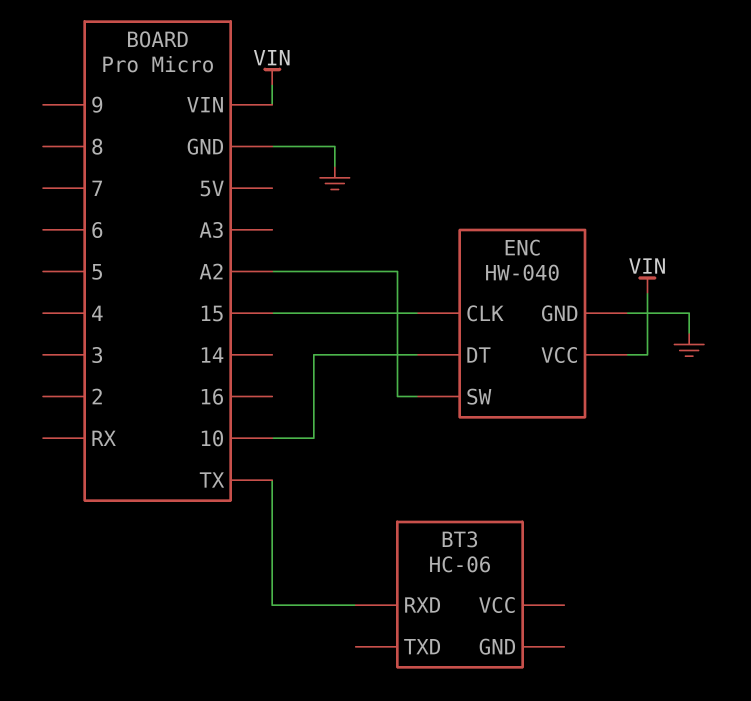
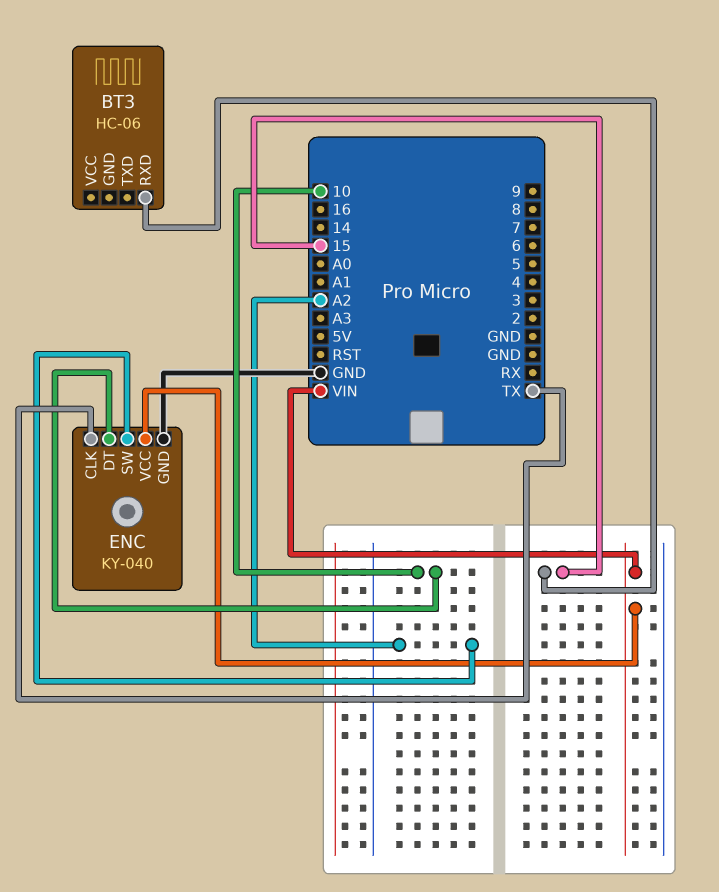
BT3 pin RXD: TX -> 15
ENC: HW-040 -> KY-040
ENC pin CLK: 15 -> TX

